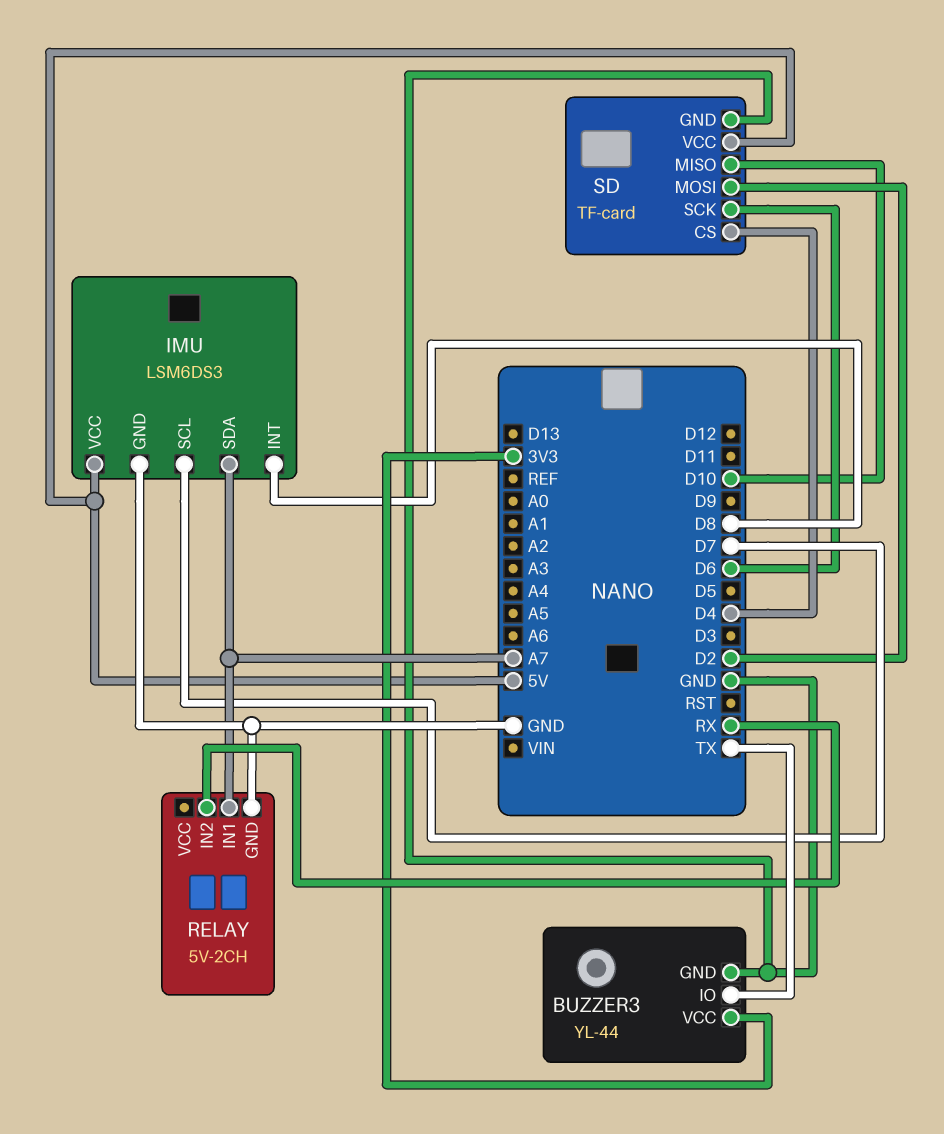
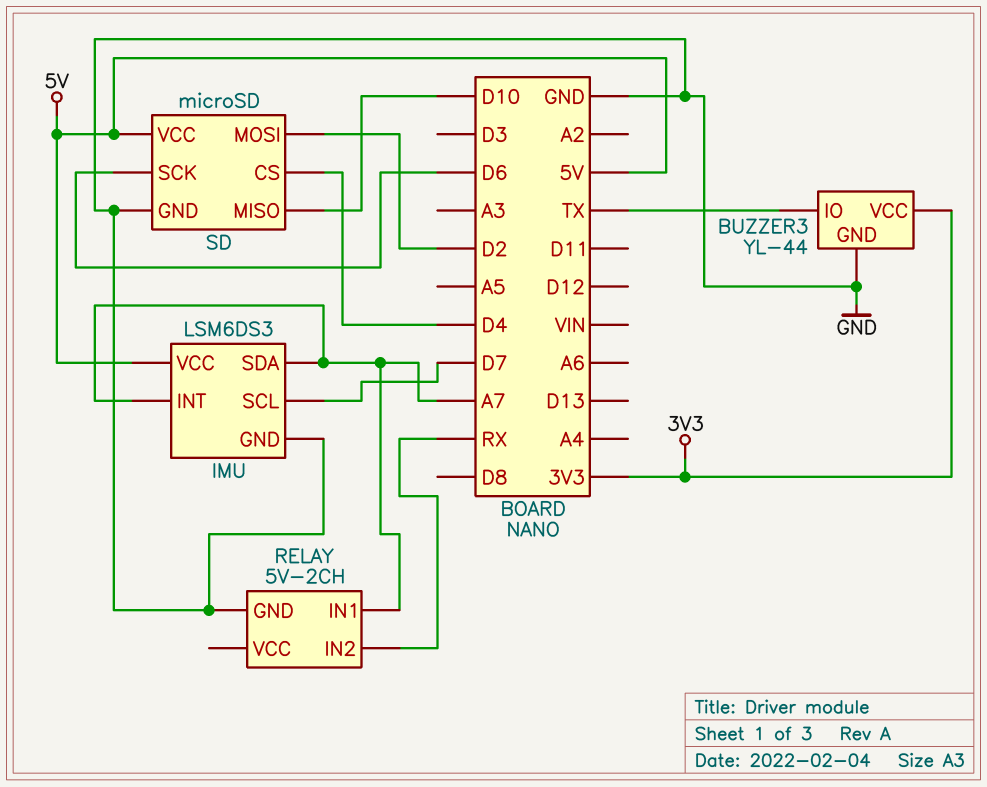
IMU pin INT: D8 -> A7
SD: TF-card -> microSD

